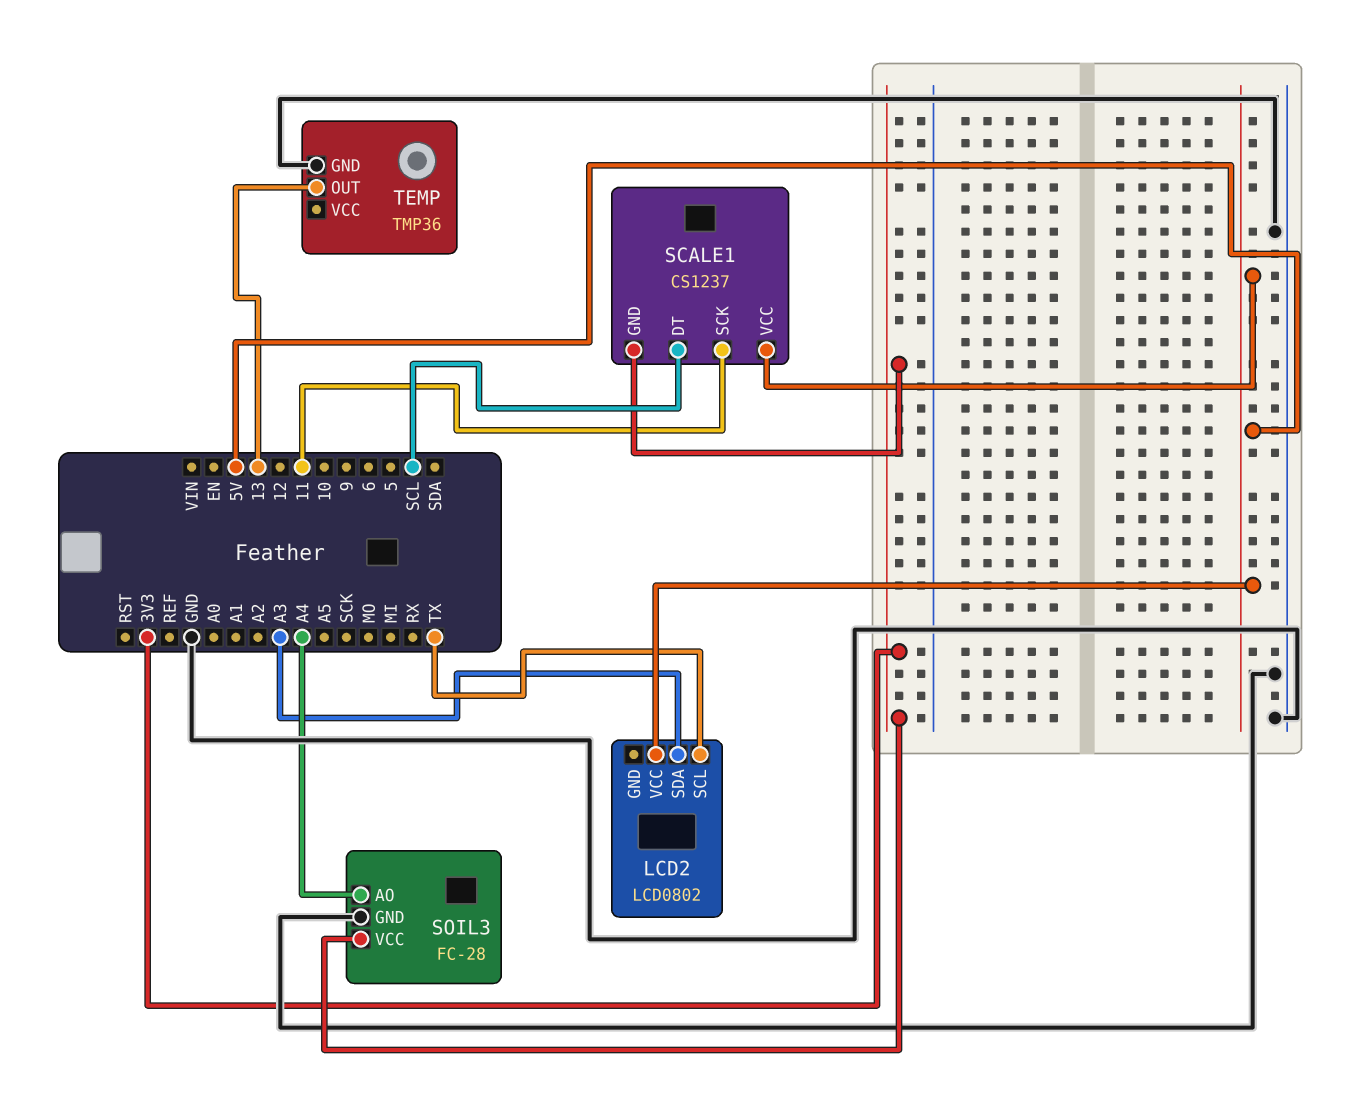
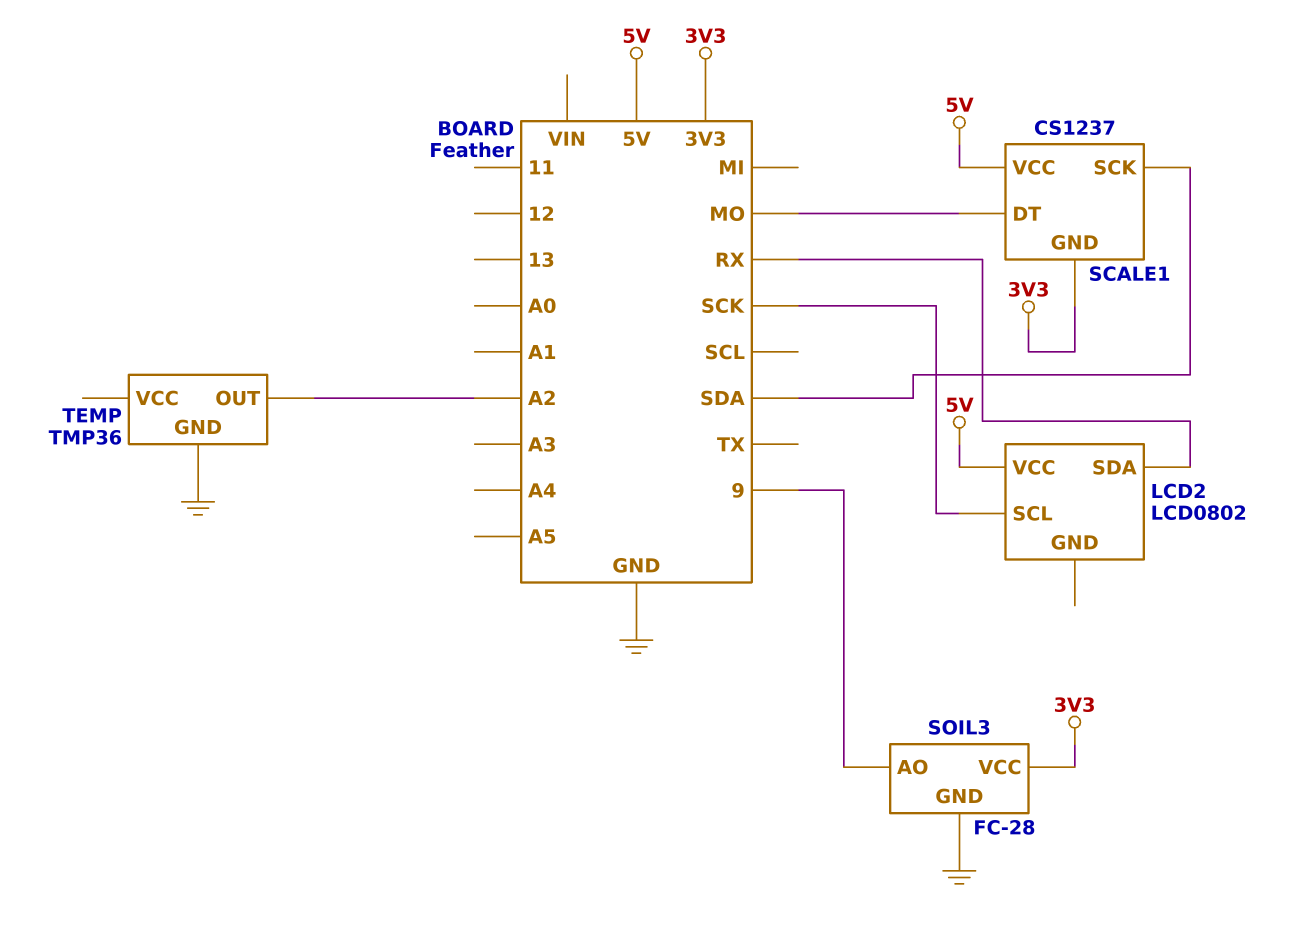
LCD2 pin SCL: TX -> SCK
LCD2 pin SDA: A3 -> RX
SCALE1 pin DT: SCL -> MO
SCALE1 pin SCK: 11 -> SDA
SOIL3 pin AO: A4 -> 9
TEMP pin OUT: 13 -> A2

